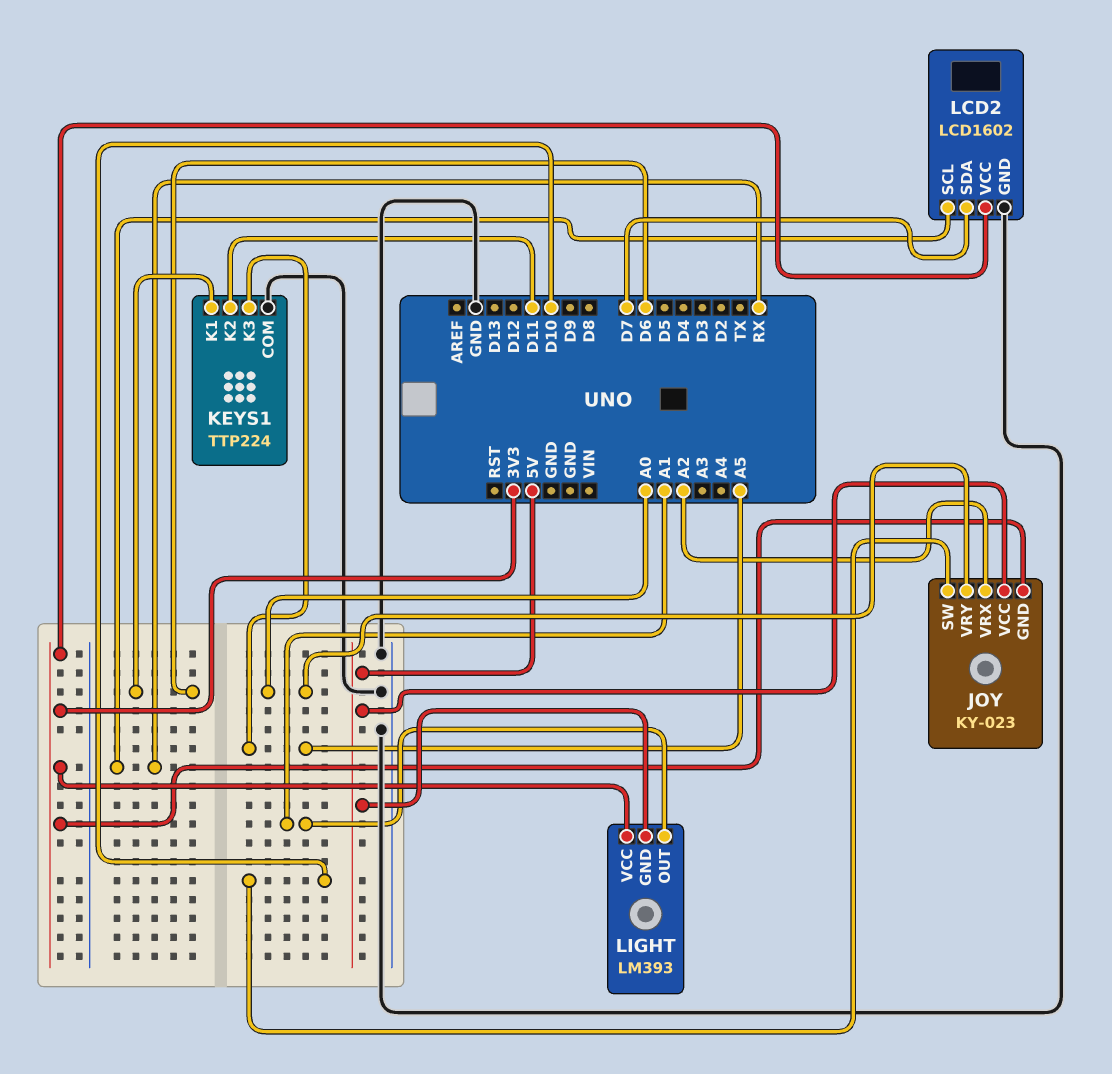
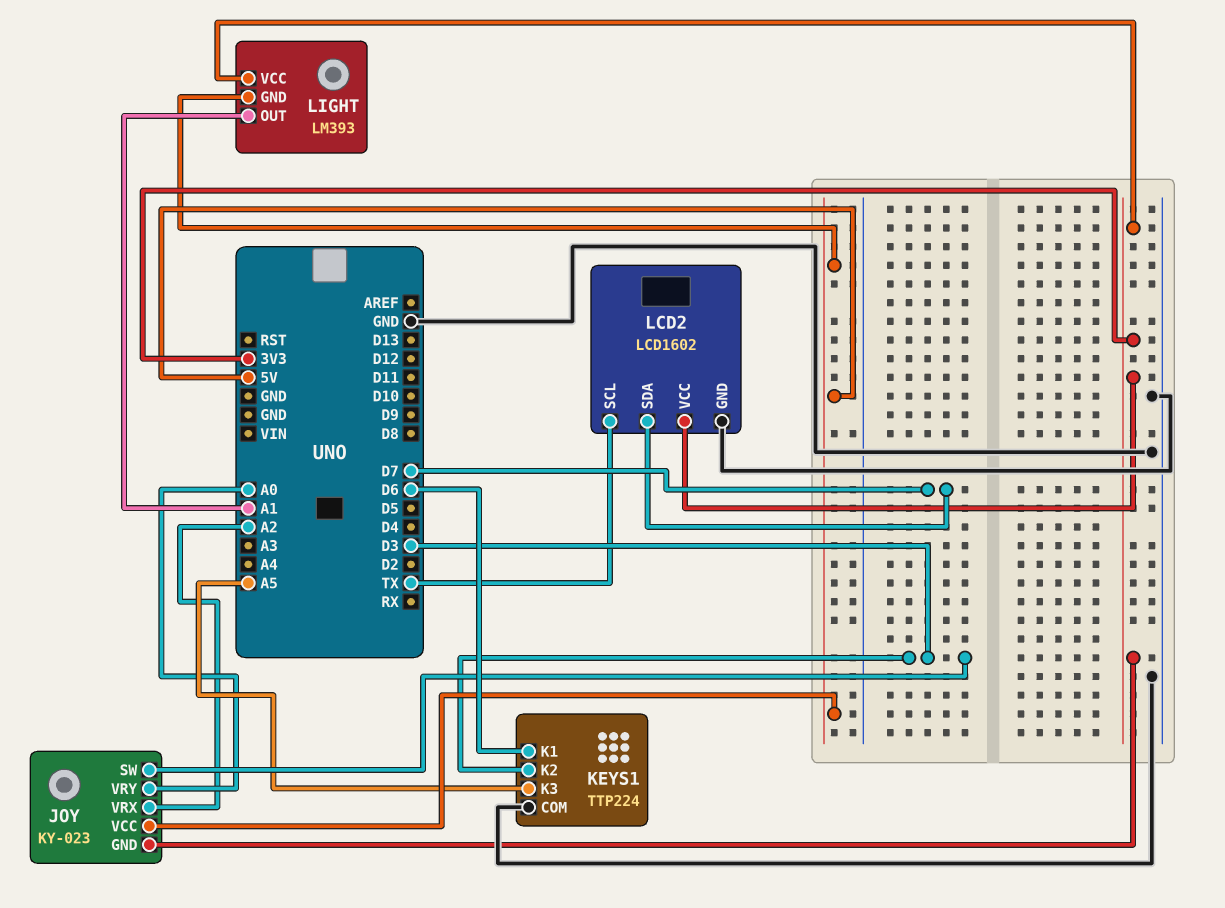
JOY pin SW: D10 -> D3
KEYS1 pin K2: D11 -> D3
LCD2 pin SCL: RX -> TX

